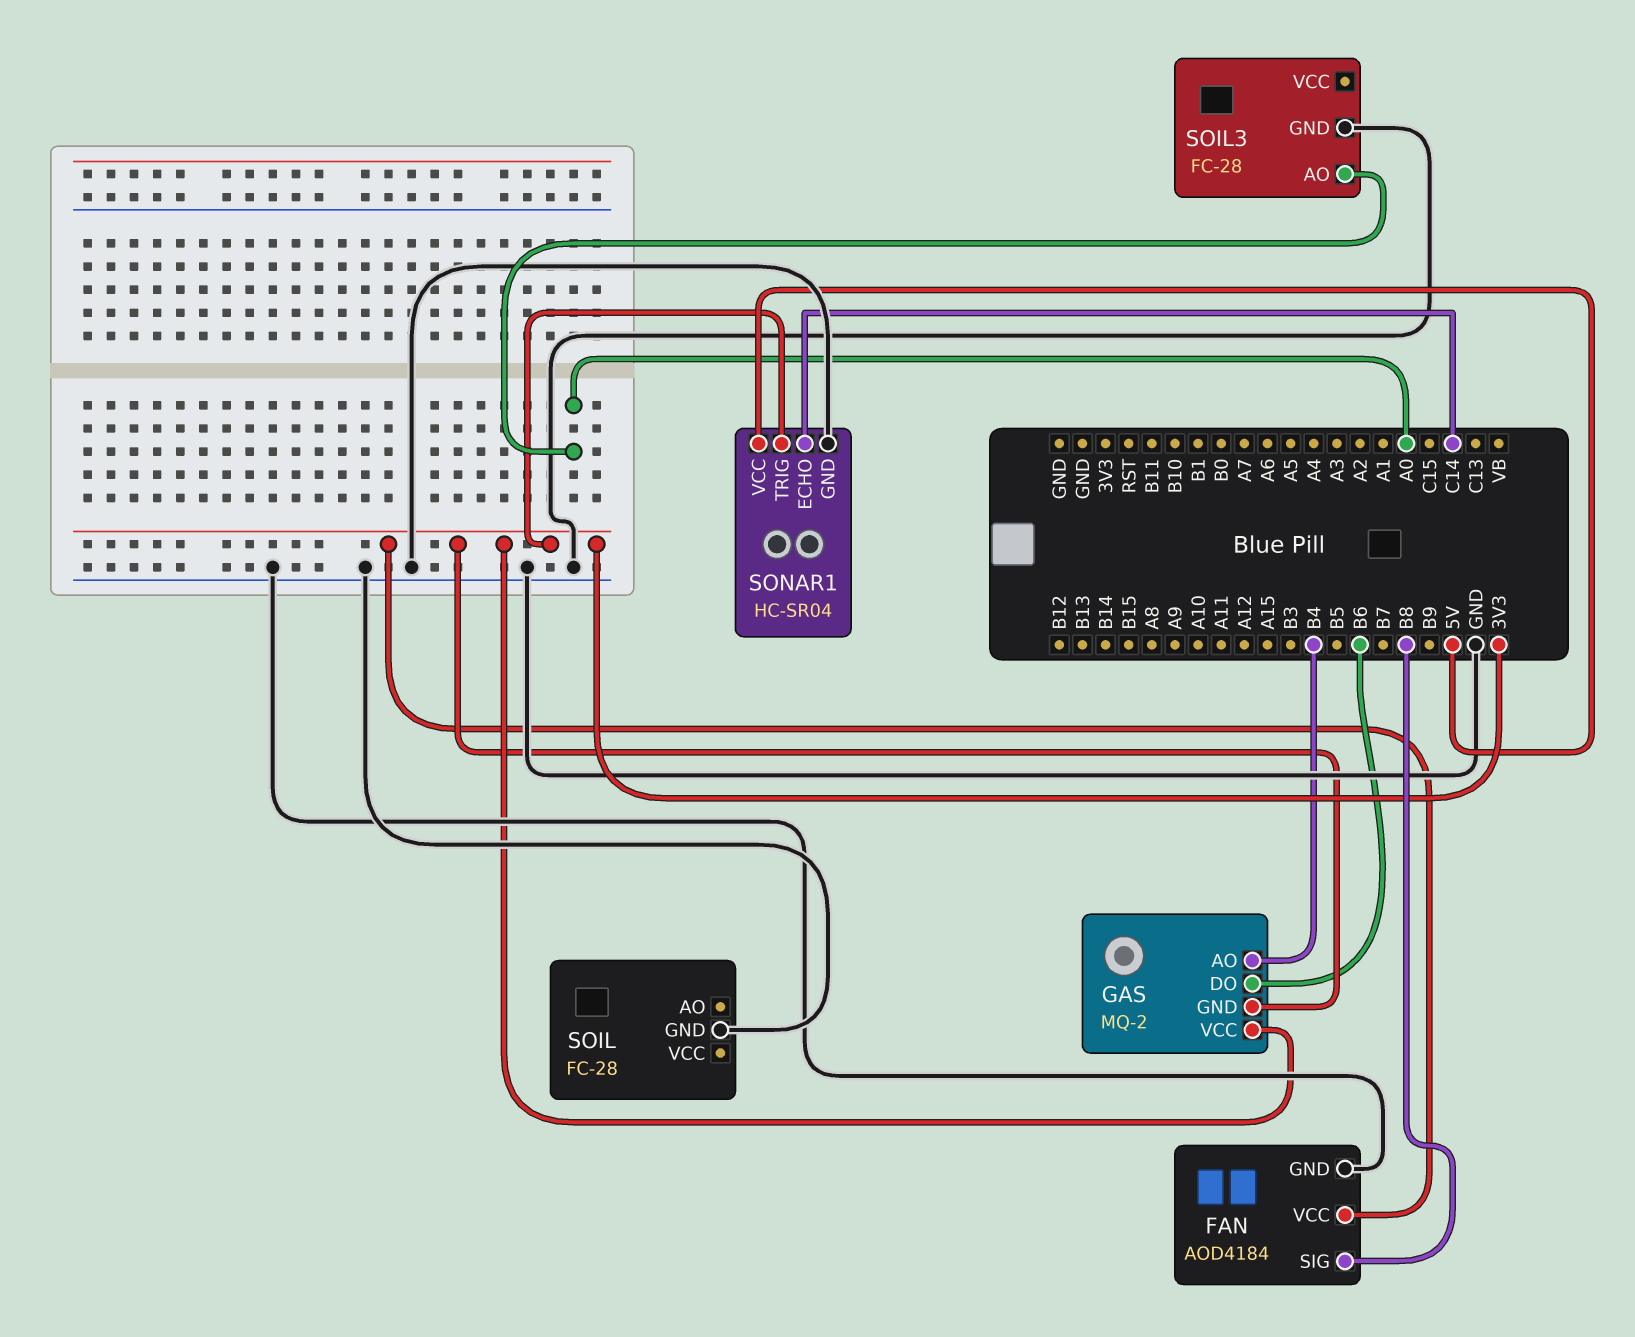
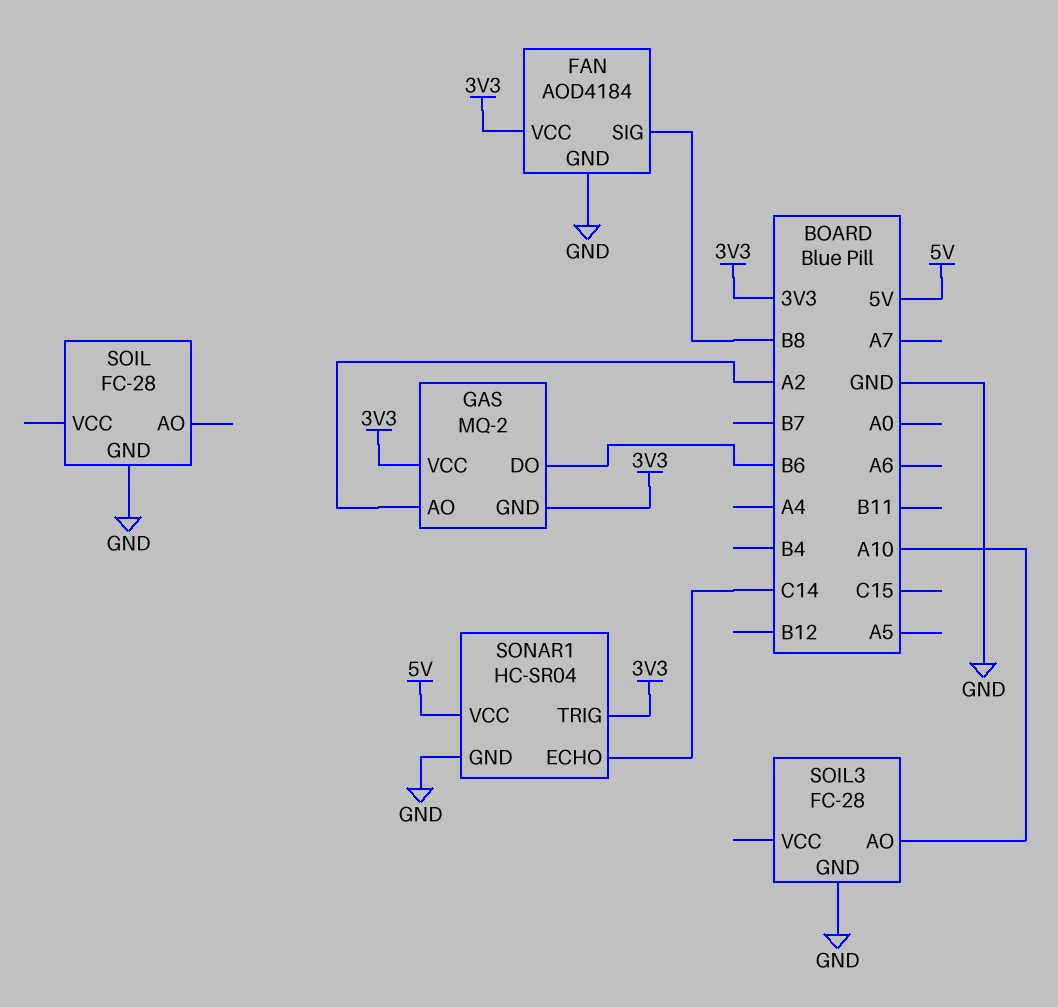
GAS pin AO: B4 -> A2
SOIL3 pin AO: A0 -> A10

